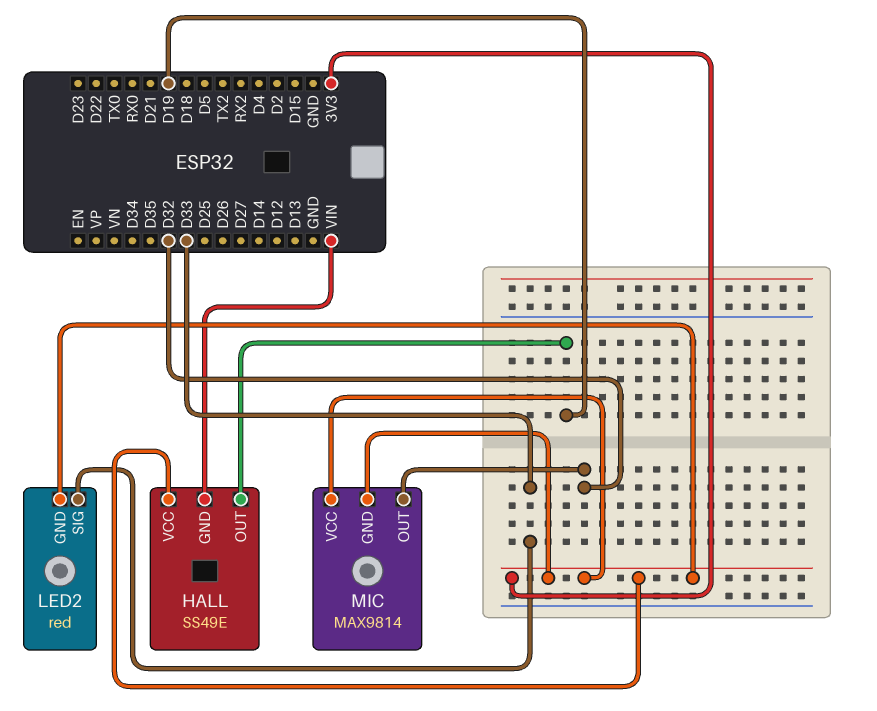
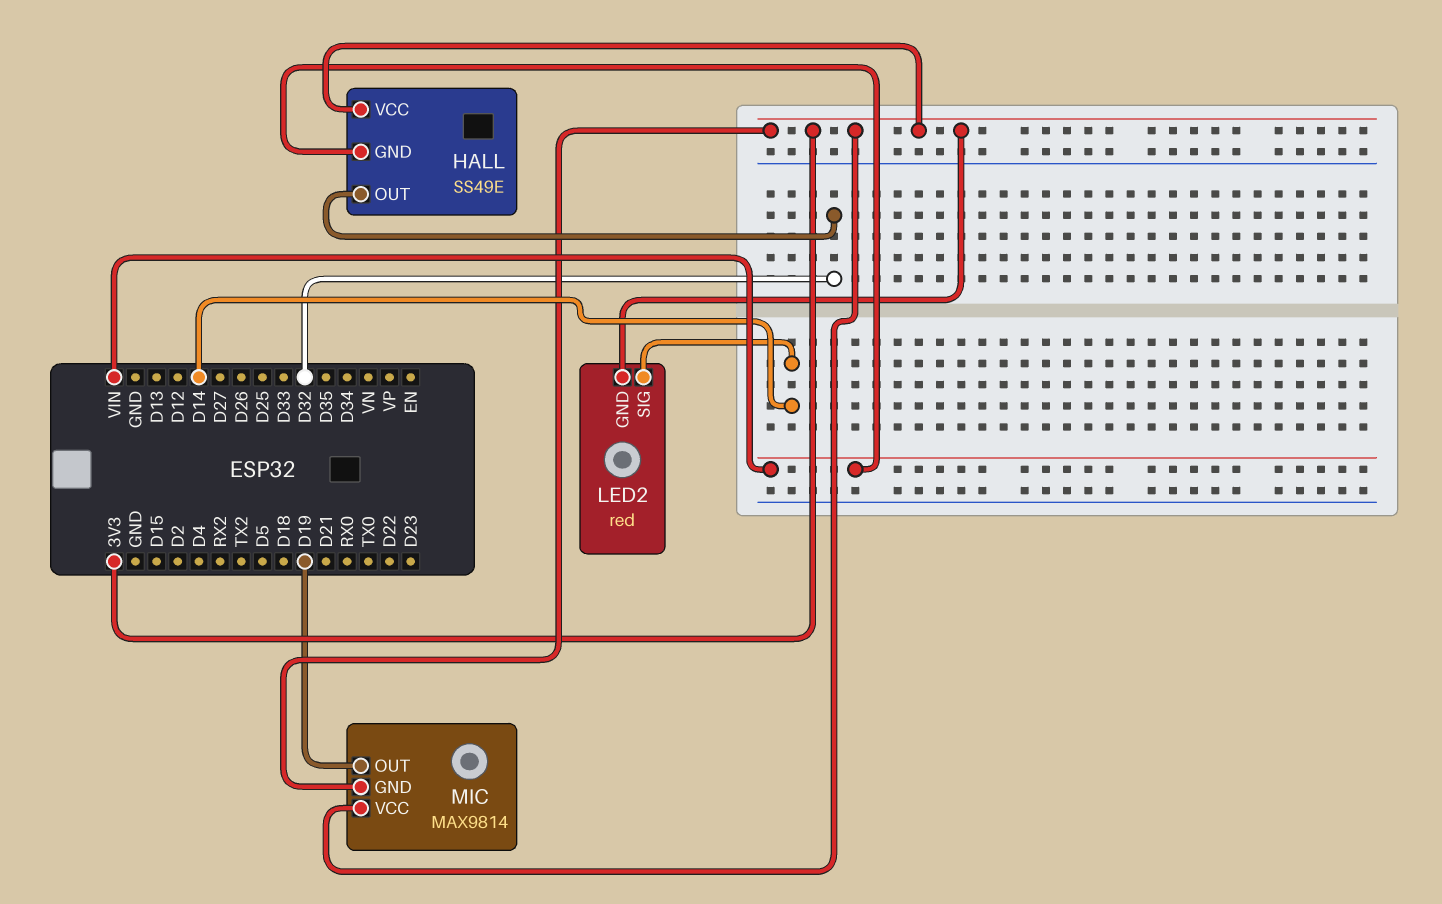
HALL pin OUT: D19 -> D32
LED2 pin SIG: D33 -> D14
MIC pin OUT: D32 -> D19

